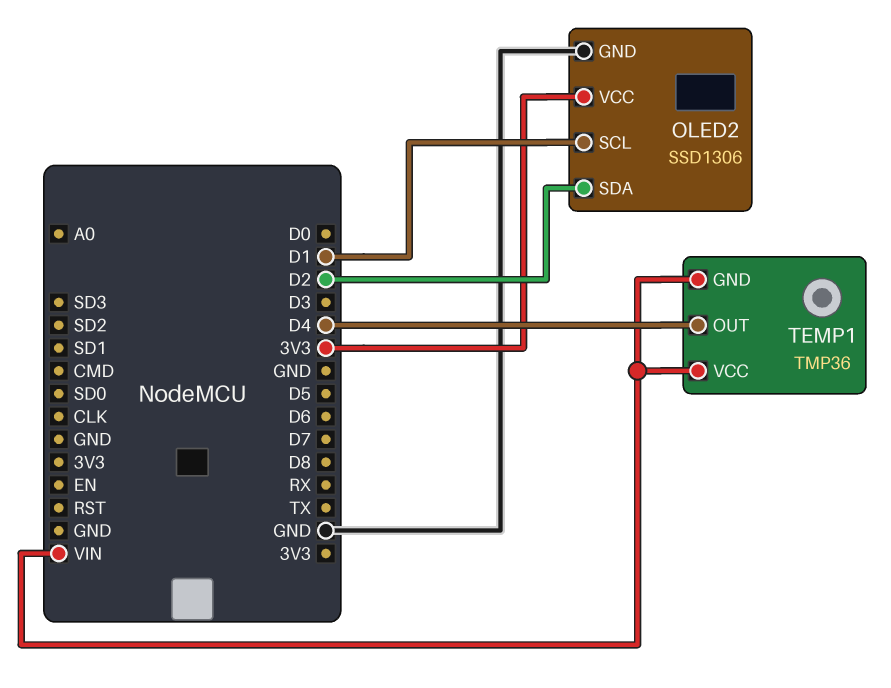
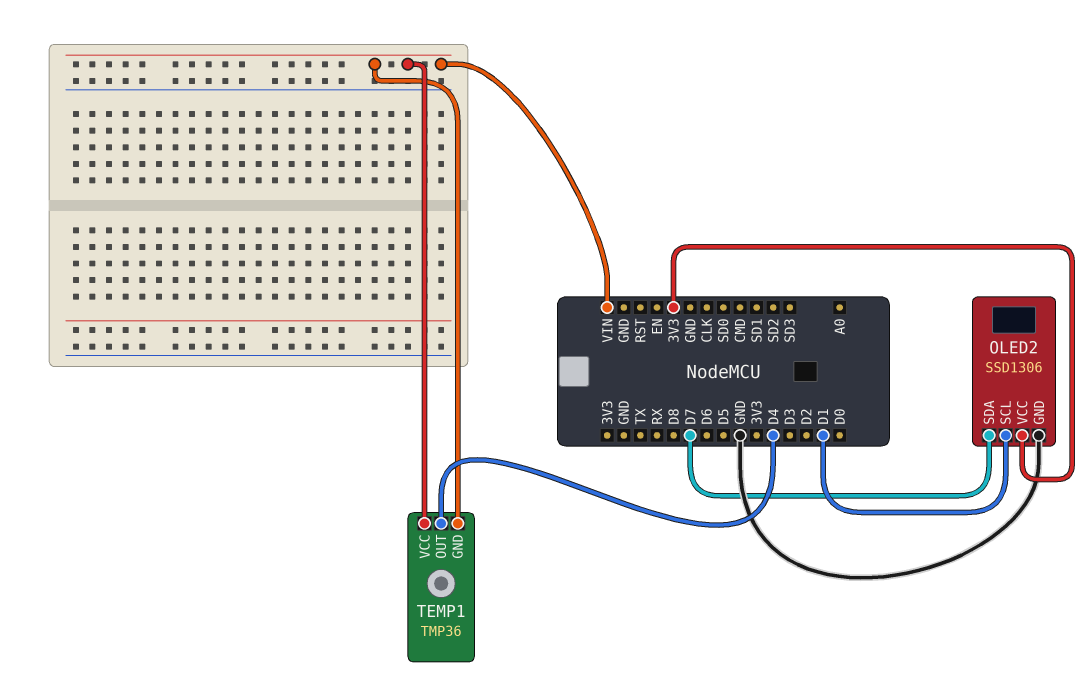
OLED2 pin SDA: D2 -> D7

